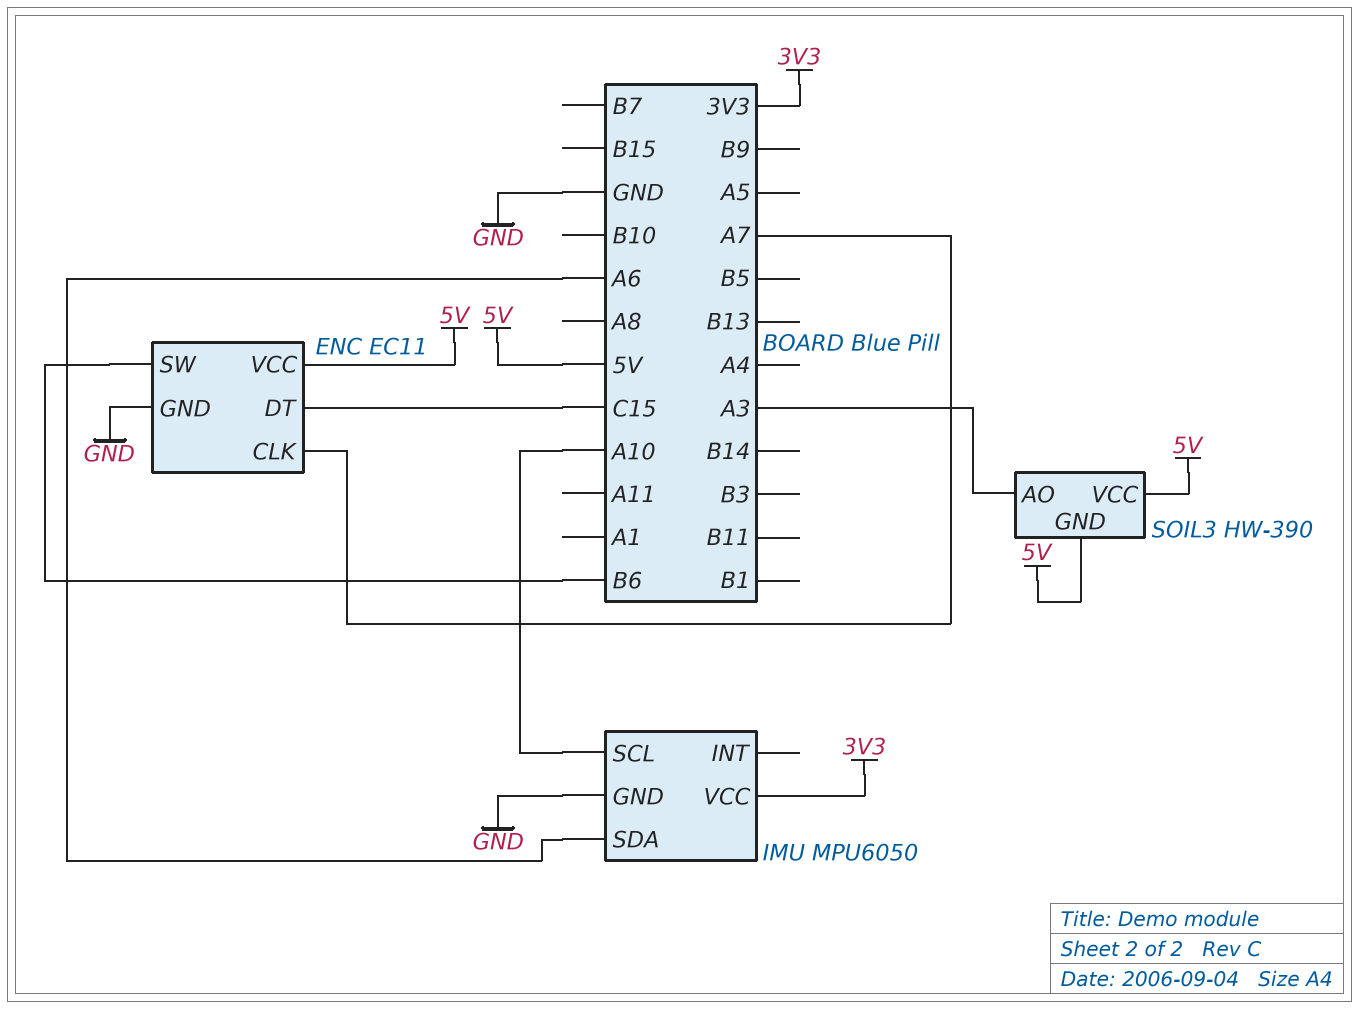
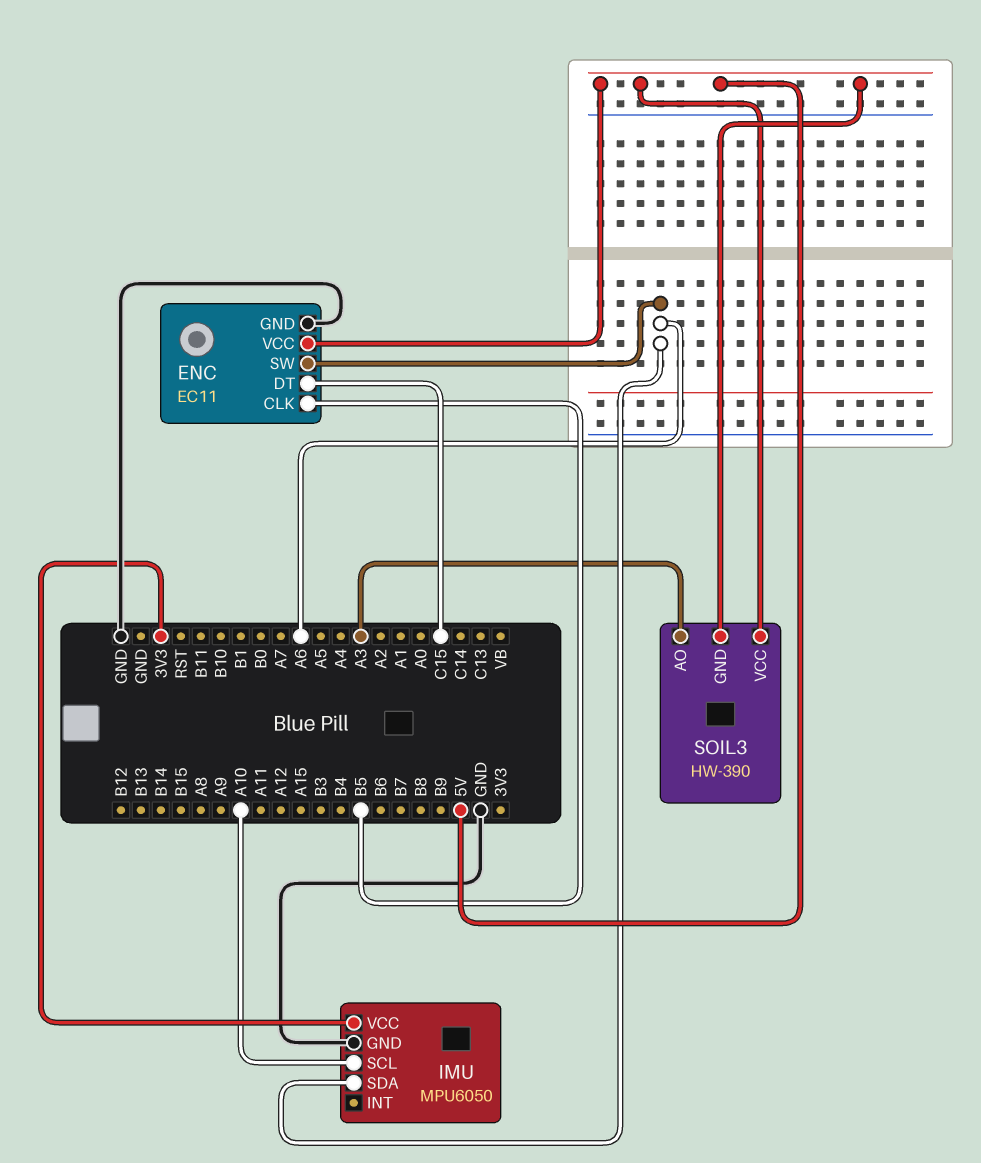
ENC pin CLK: A7 -> B5
ENC pin SW: B6 -> A6

